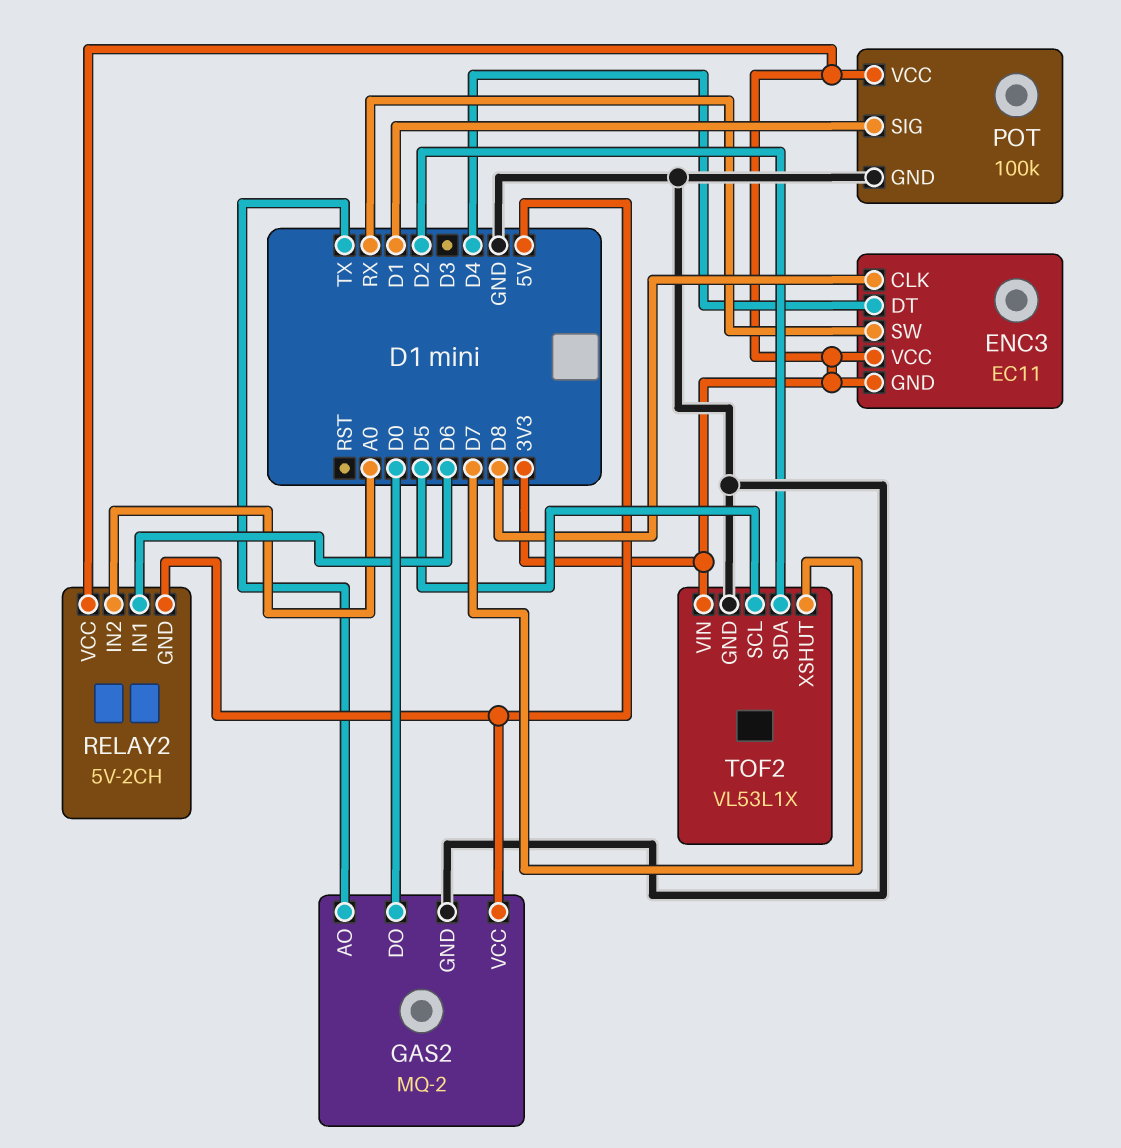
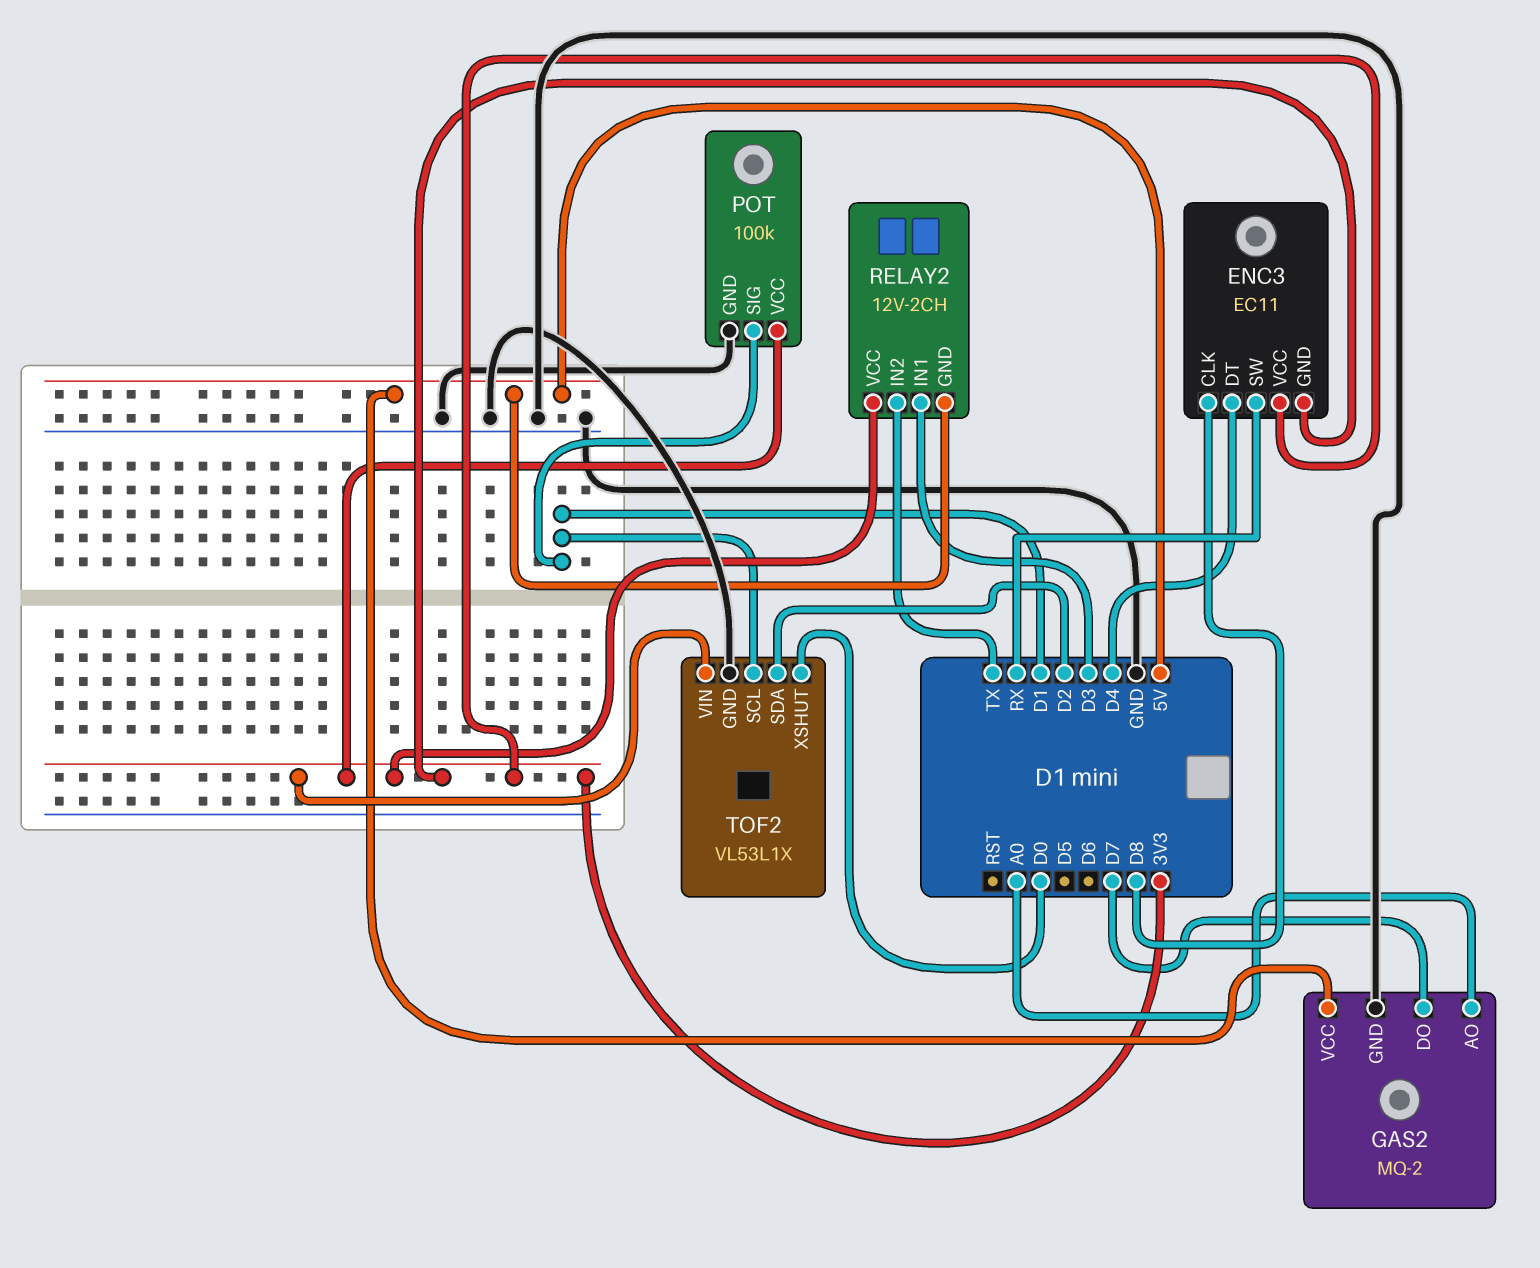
GAS2 pin AO: TX -> A0
GAS2 pin DO: D0 -> D7
RELAY2: 5V-2CH -> 12V-2CH
RELAY2 pin IN1: D6 -> D3
RELAY2 pin IN2: A0 -> TX
TOF2 pin SCL: D5 -> D1
TOF2 pin XSHUT: D7 -> D0

